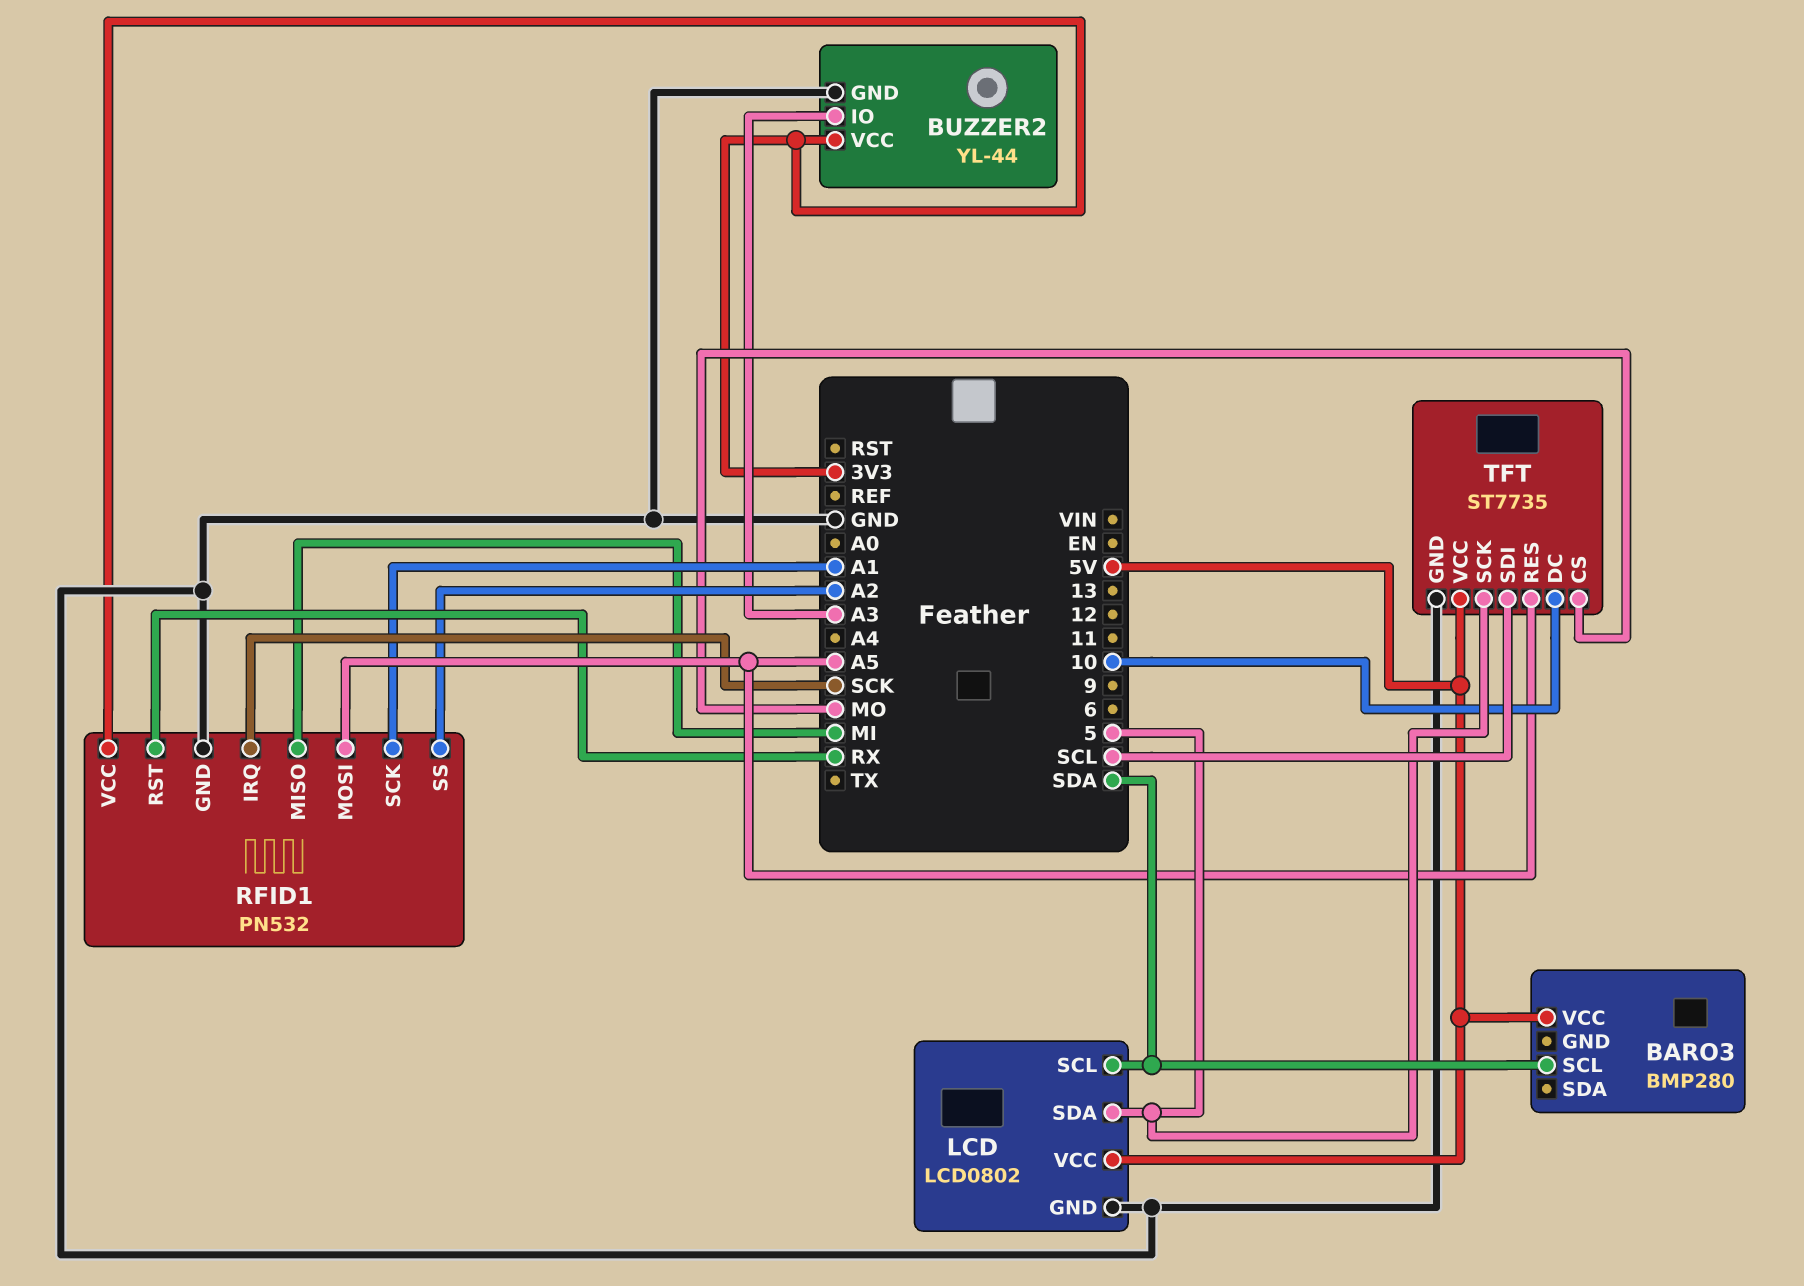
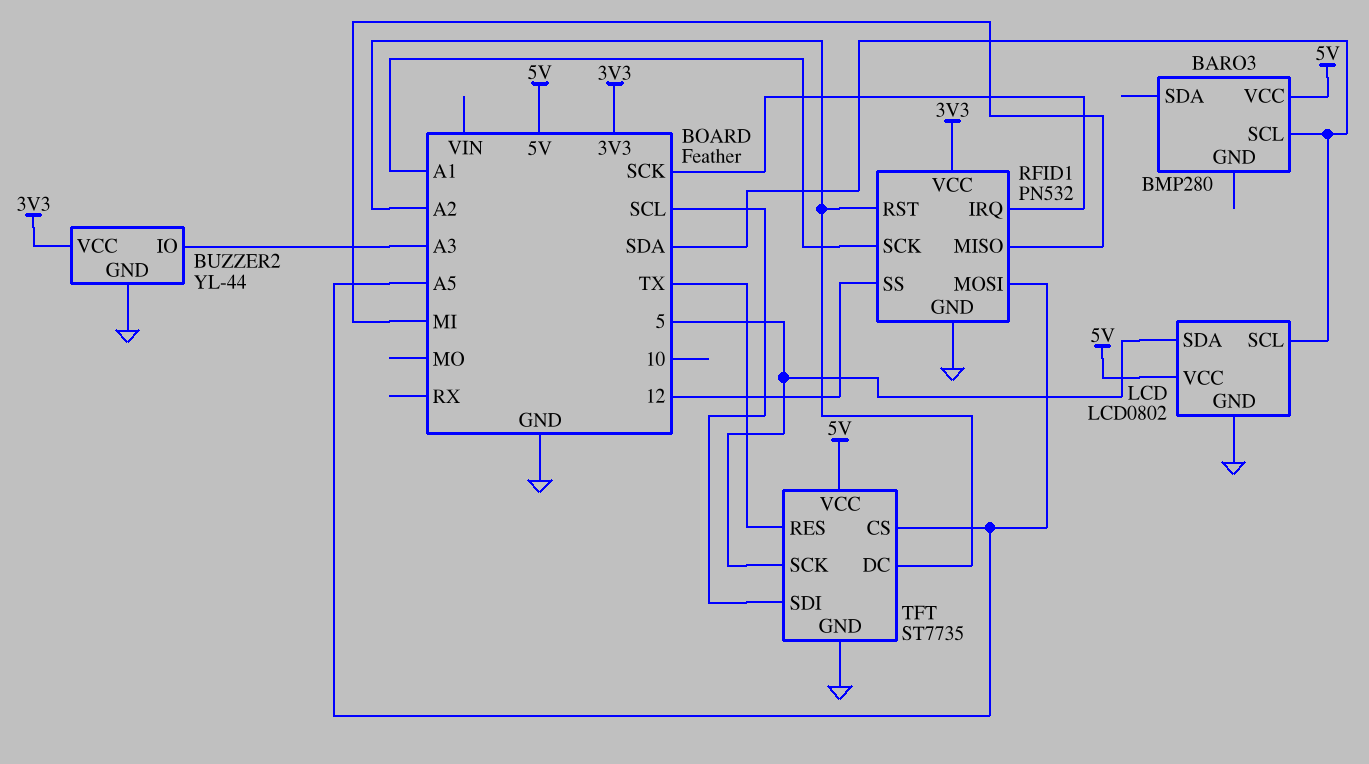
RFID1 pin RST: RX -> A2
RFID1 pin SS: A2 -> 12
TFT pin CS: MO -> A5
TFT pin DC: 10 -> A2
TFT pin RES: A5 -> TX

